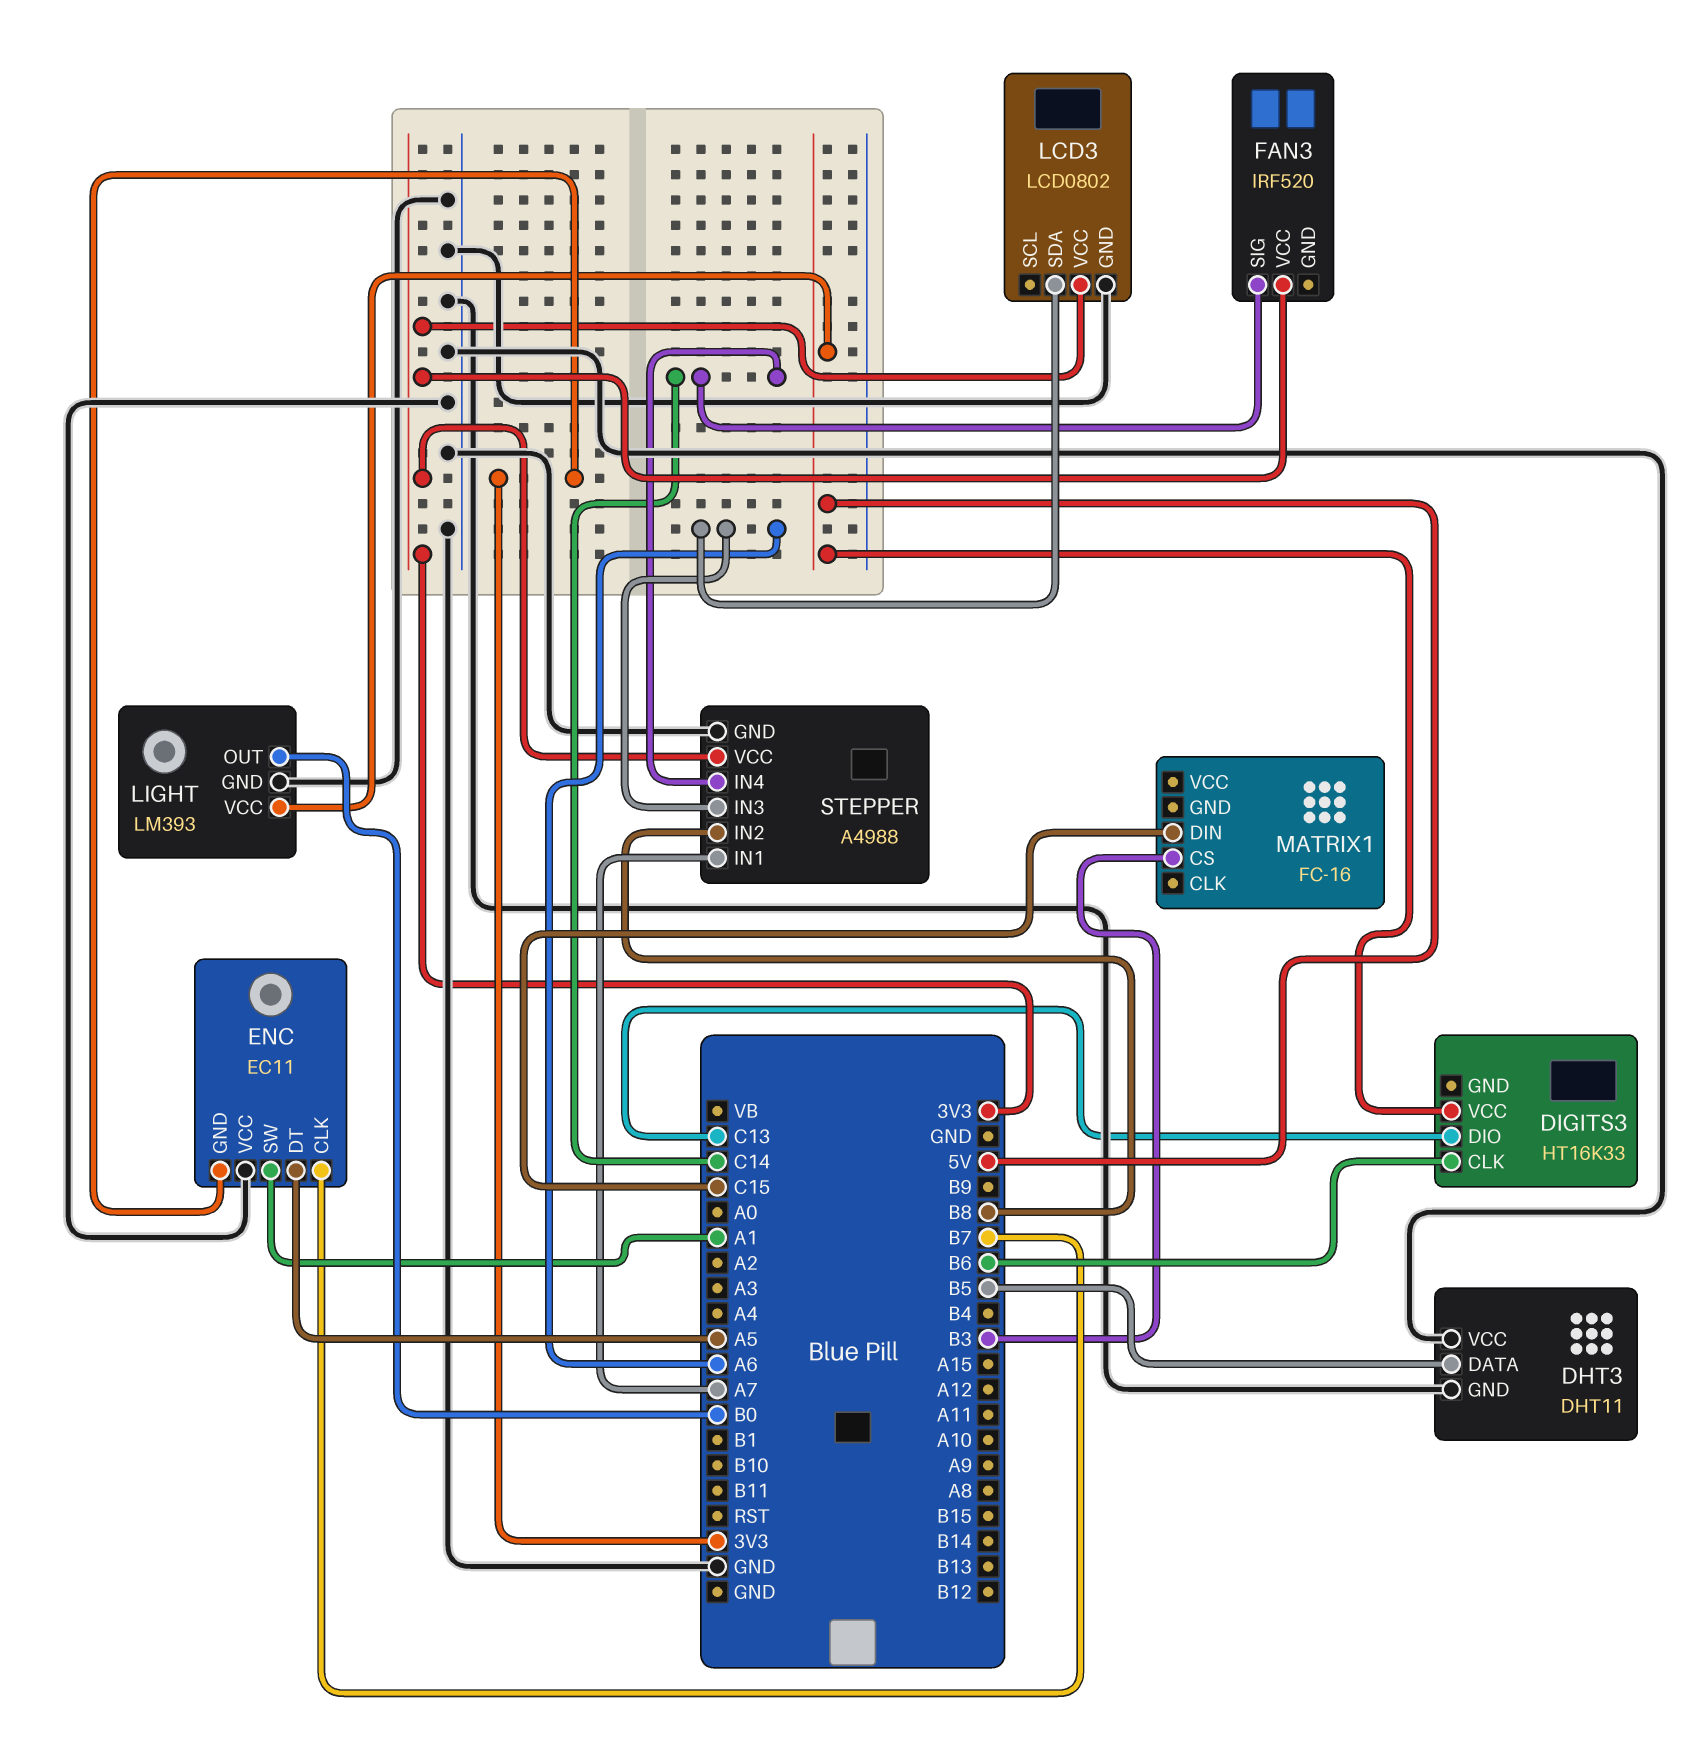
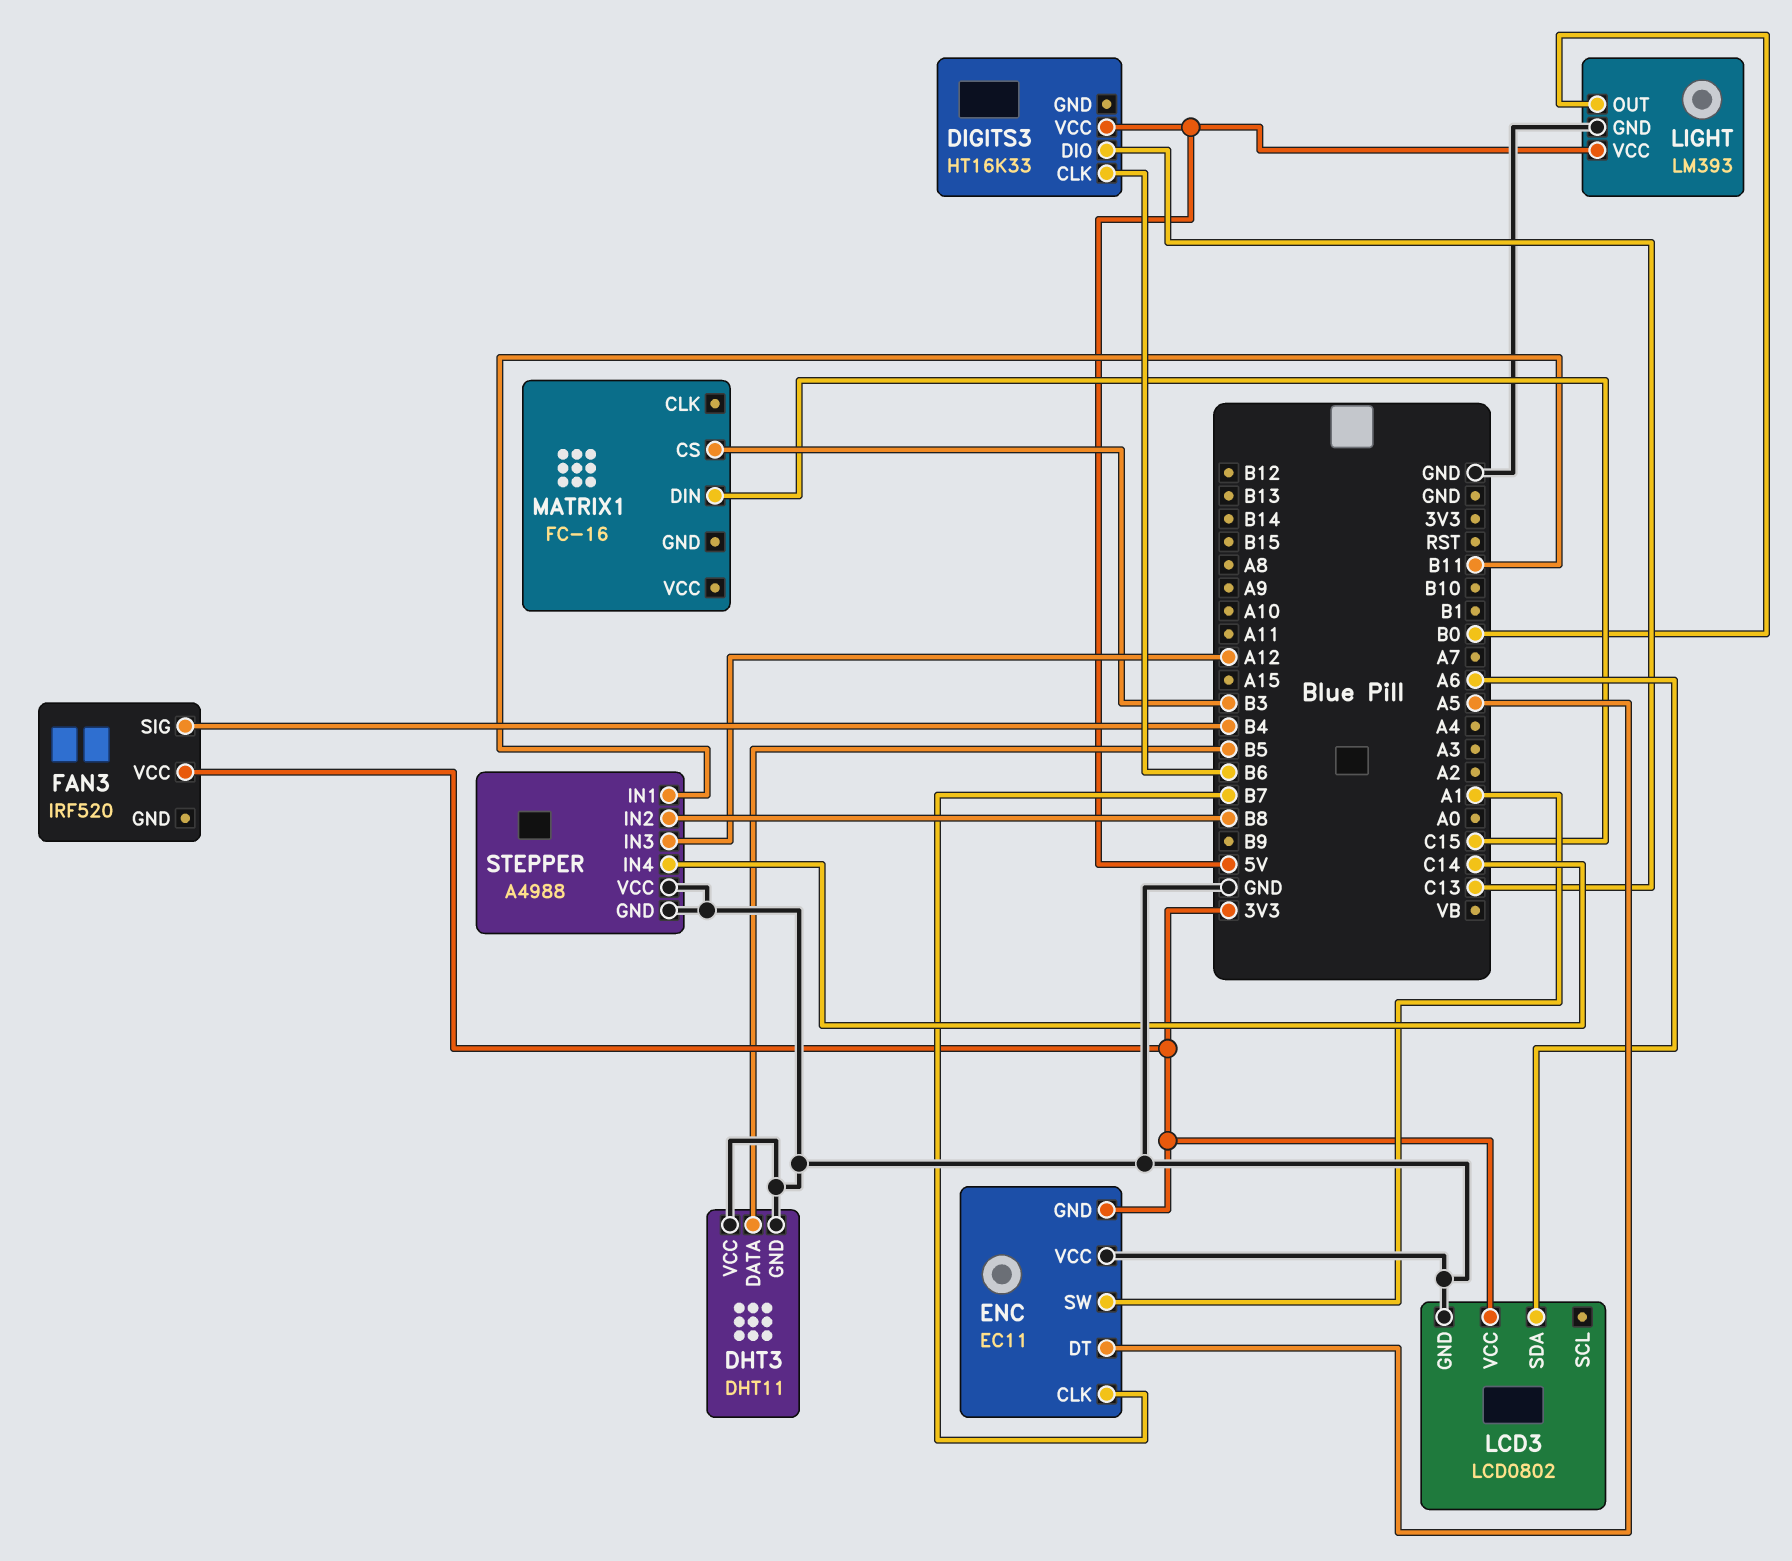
FAN3 pin SIG: C14 -> B4
STEPPER pin IN1: A7 -> B11
STEPPER pin IN3: A6 -> A12
STEPPER pin VCC: 3V3 -> GND

